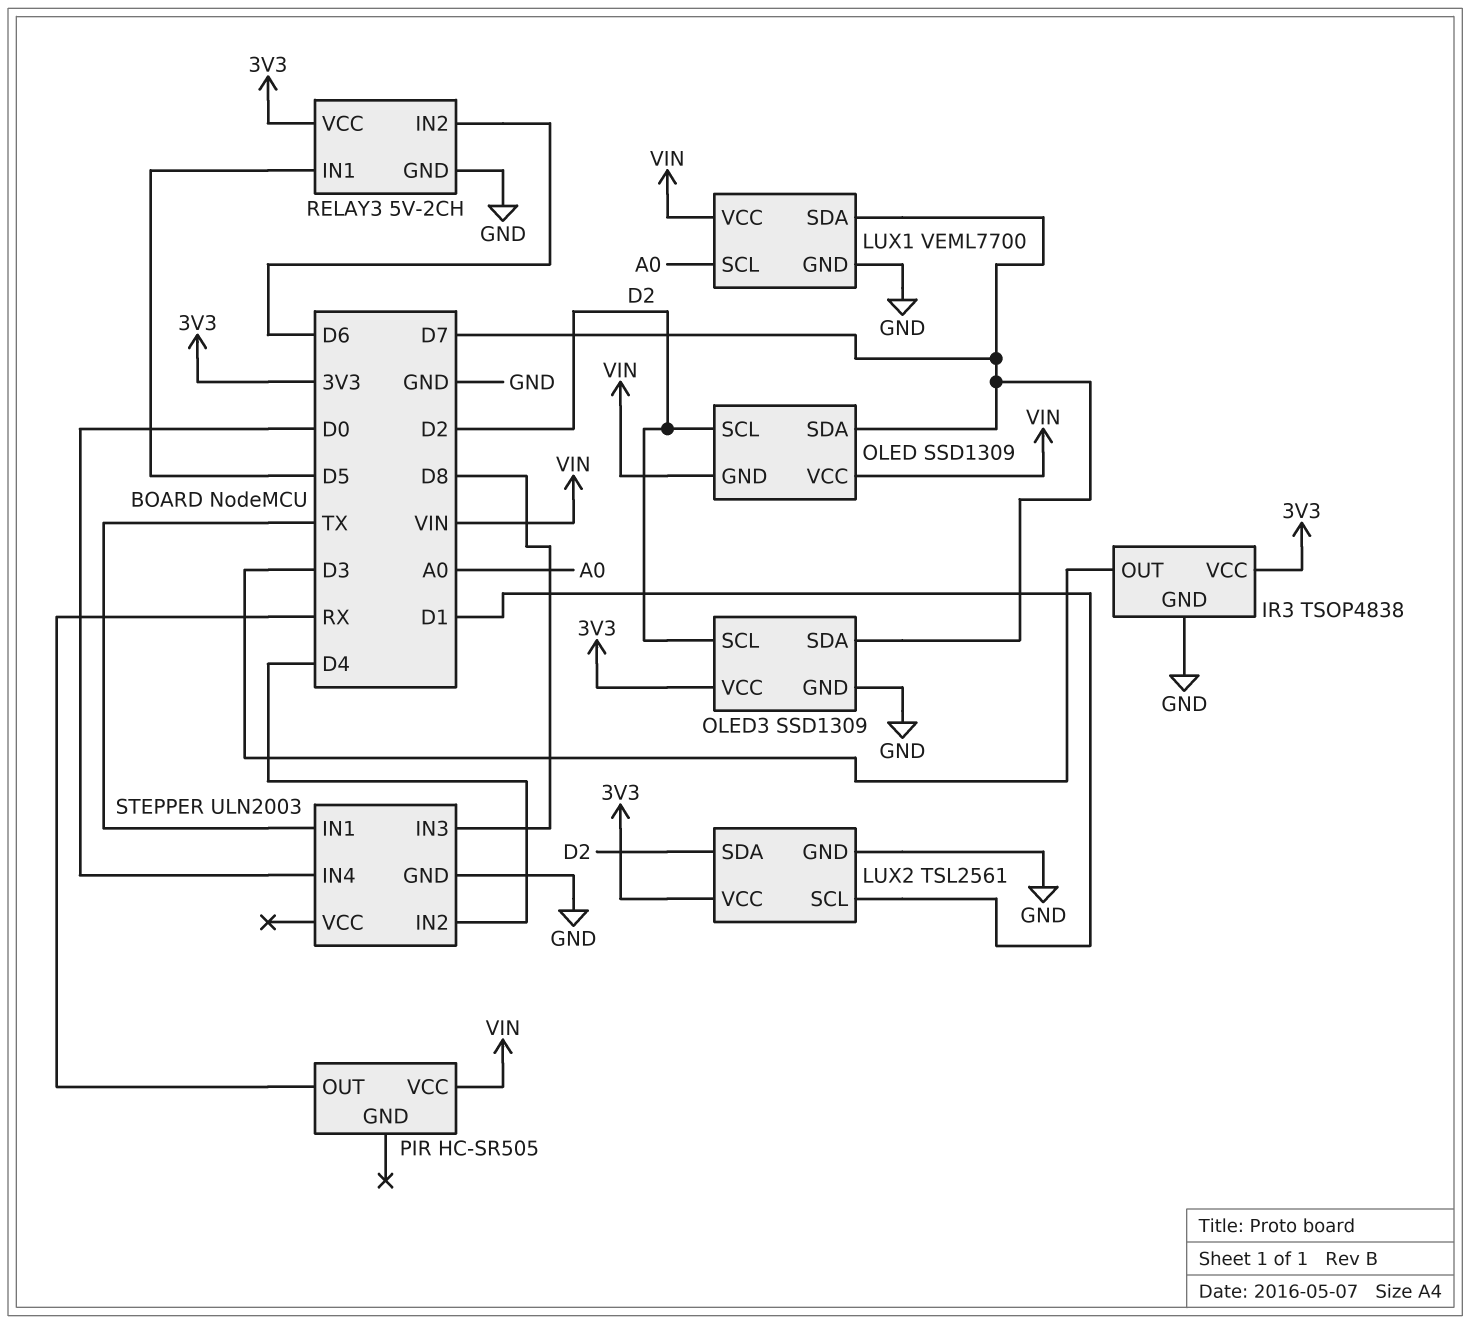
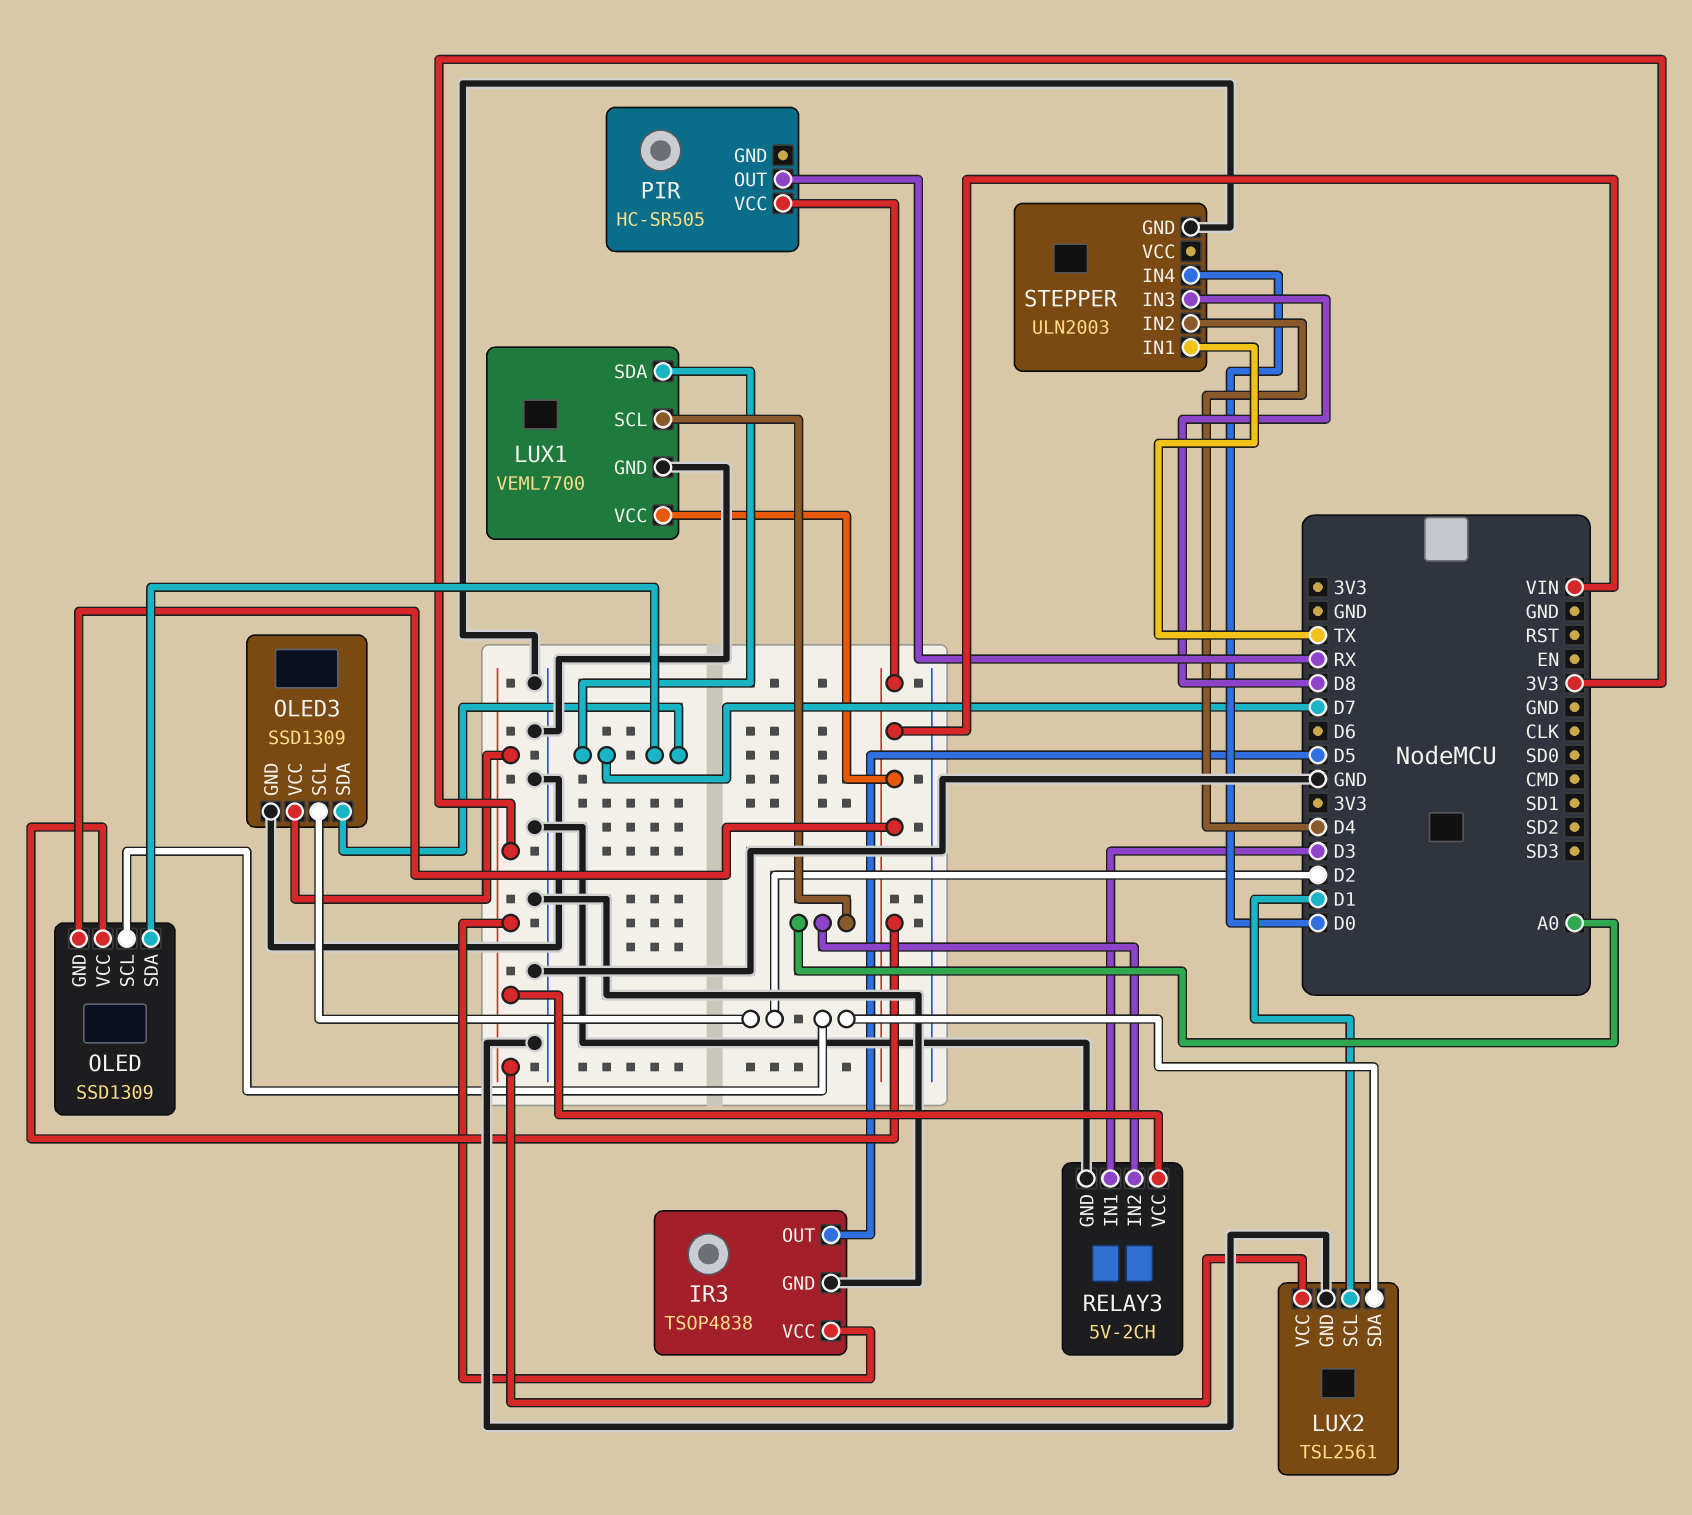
IR3 pin OUT: D3 -> D5
RELAY3 pin IN1: D5 -> D3
RELAY3 pin IN2: D6 -> A0

